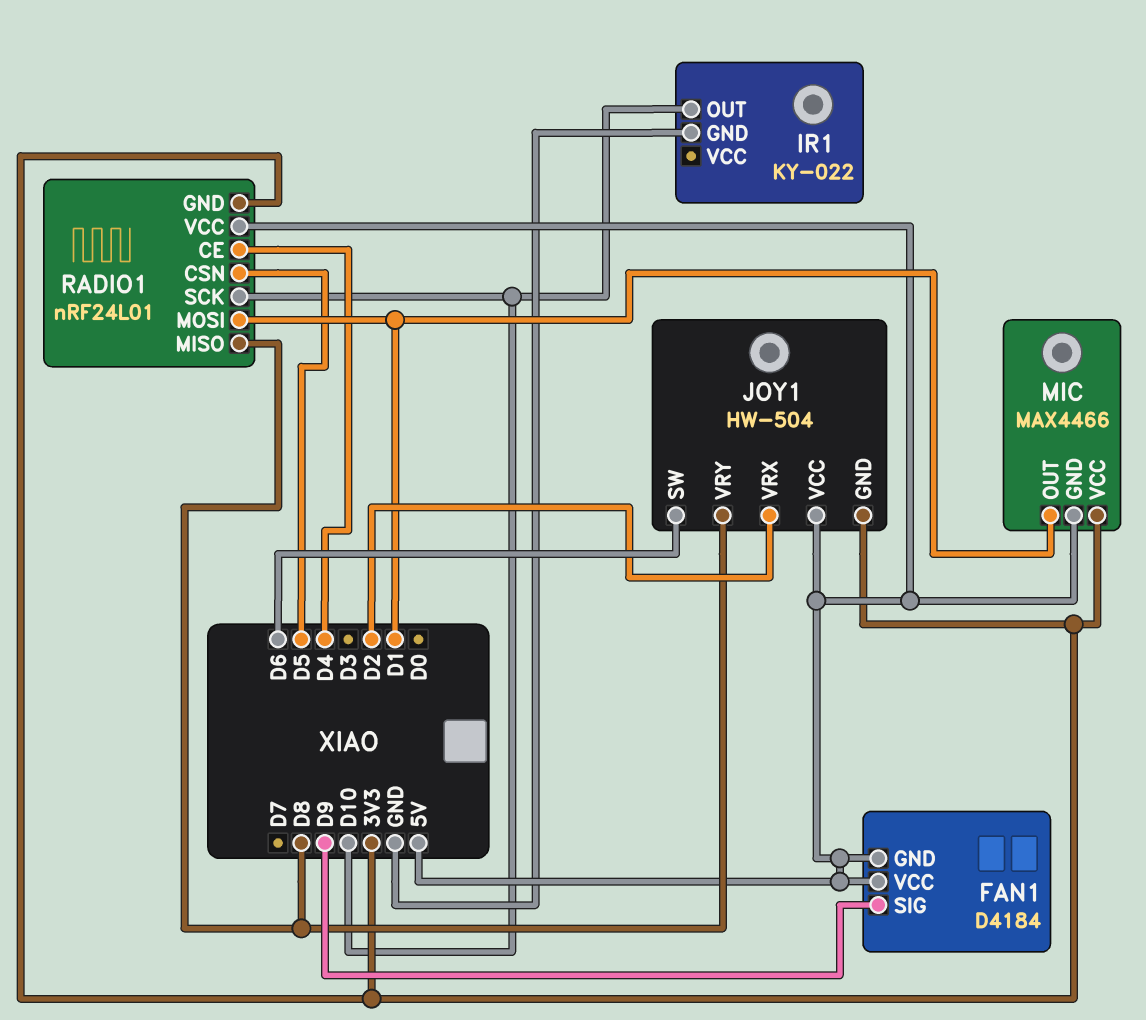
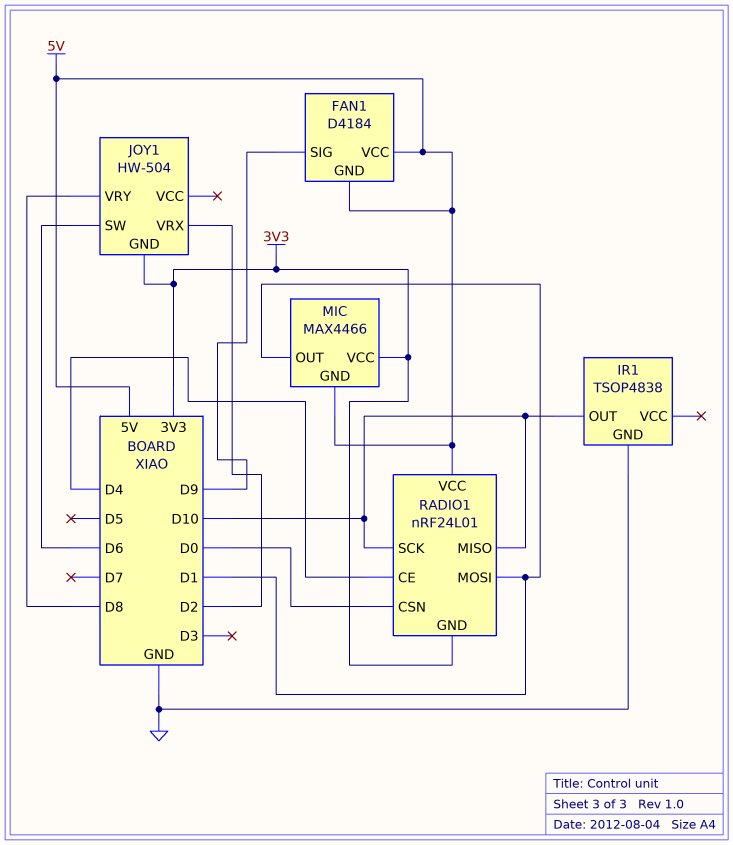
IR1: KY-022 -> TSOP4838
JOY1 pin VCC: 5V -> none
RADIO1 pin CSN: D5 -> D0
RADIO1 pin MISO: D8 -> D10

